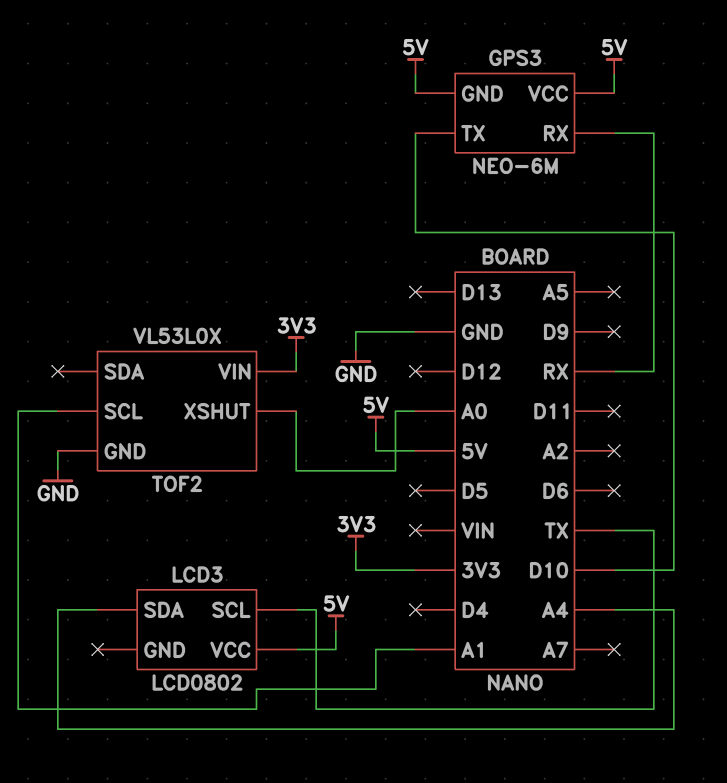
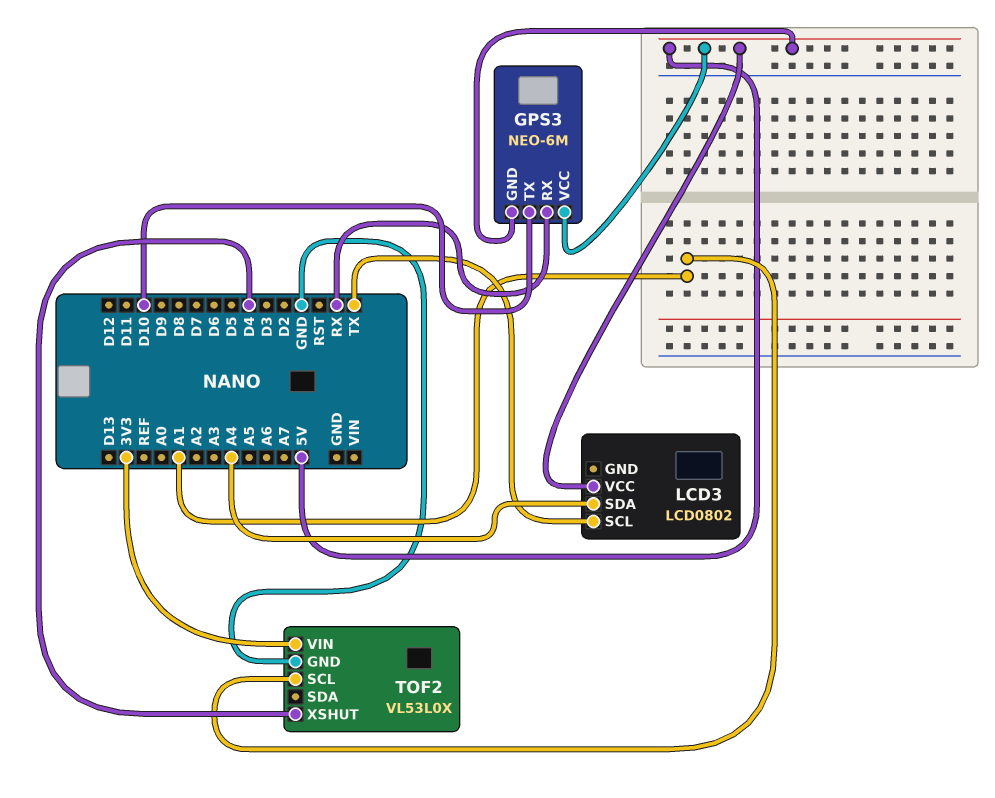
TOF2 pin XSHUT: A0 -> D4

